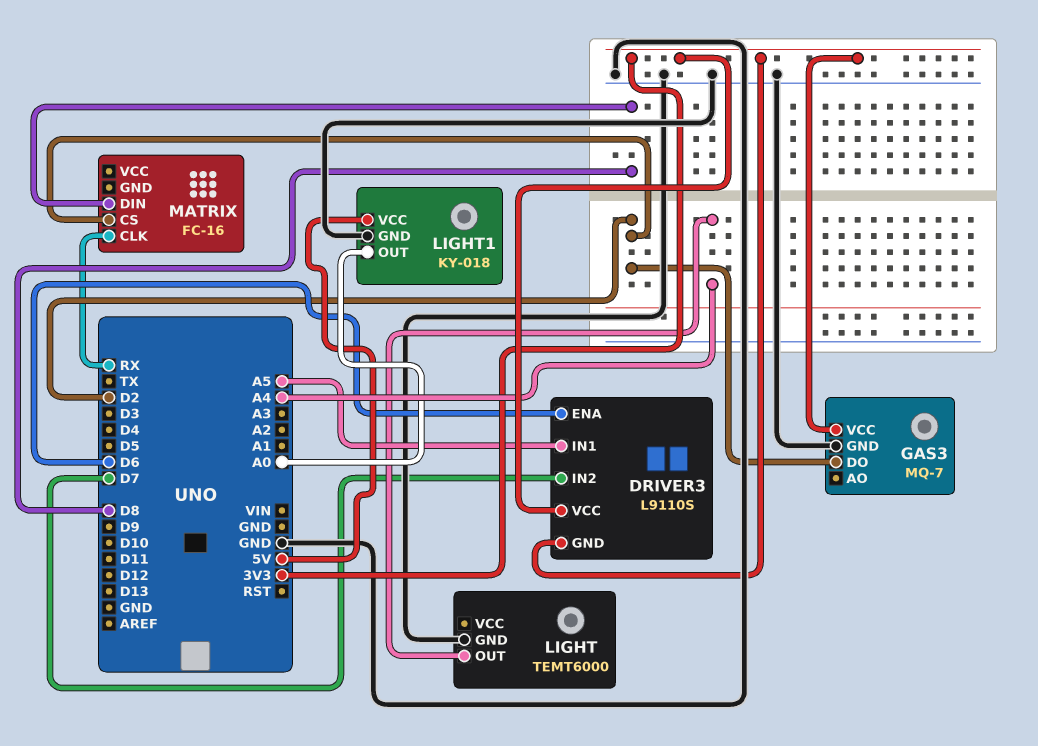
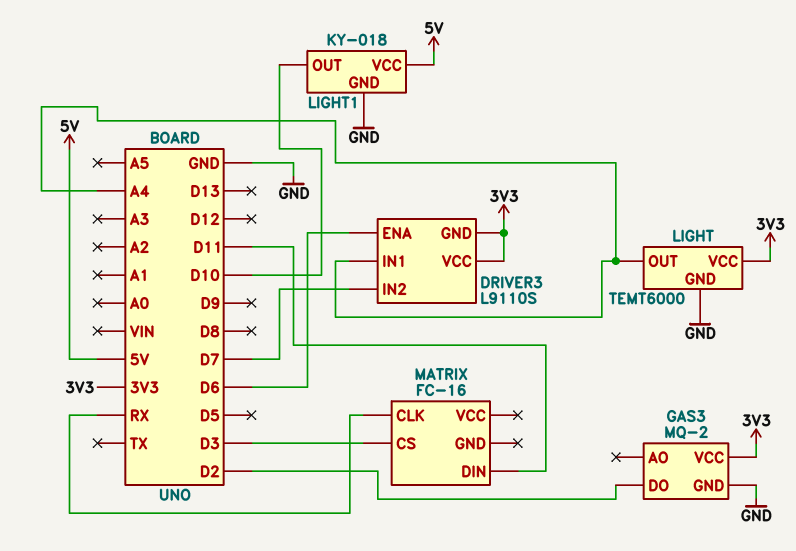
DRIVER3 pin IN1: A5 -> A4
GAS3: MQ-7 -> MQ-2
LIGHT pin VCC: none -> 3V3
LIGHT1 pin OUT: A0 -> D10
MATRIX pin CS: D2 -> D3
MATRIX pin DIN: D8 -> D11

